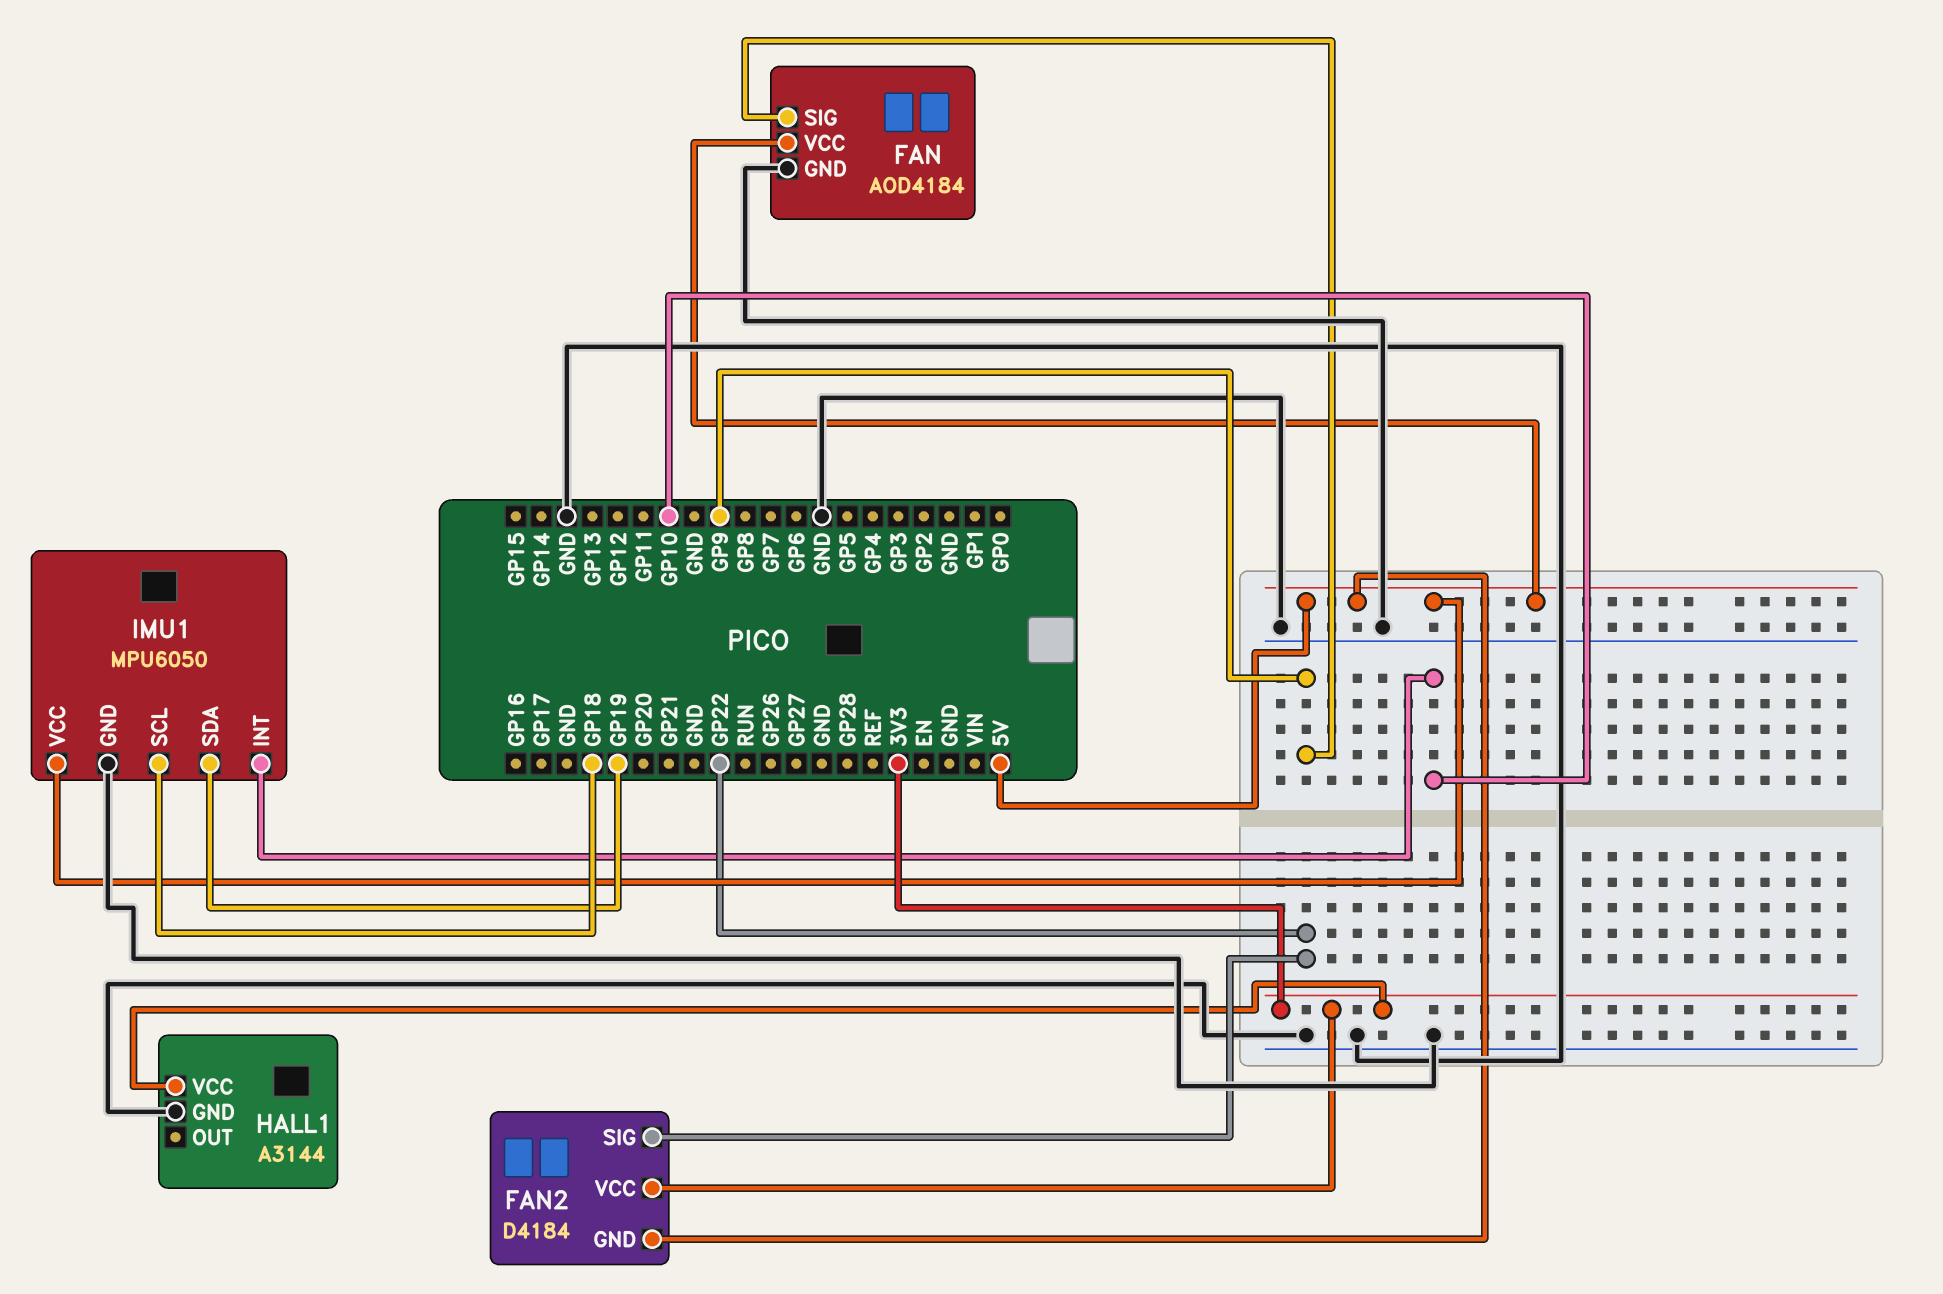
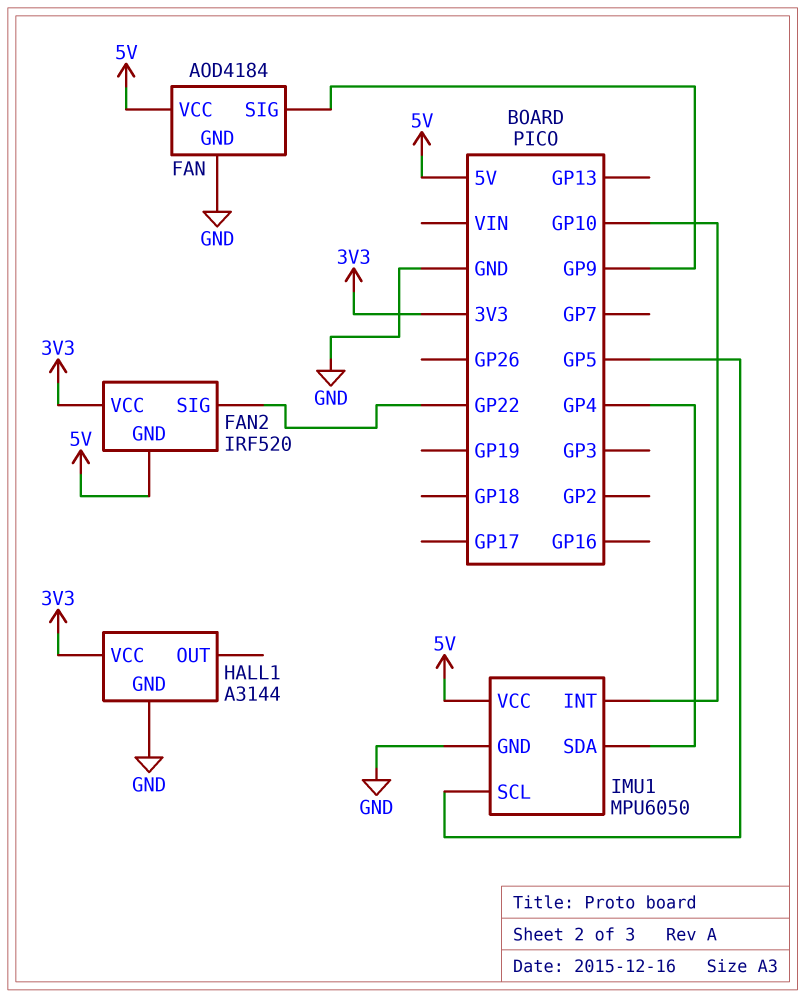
FAN2: D4184 -> IRF520
IMU1 pin SCL: GP18 -> GP5
IMU1 pin SDA: GP19 -> GP4

